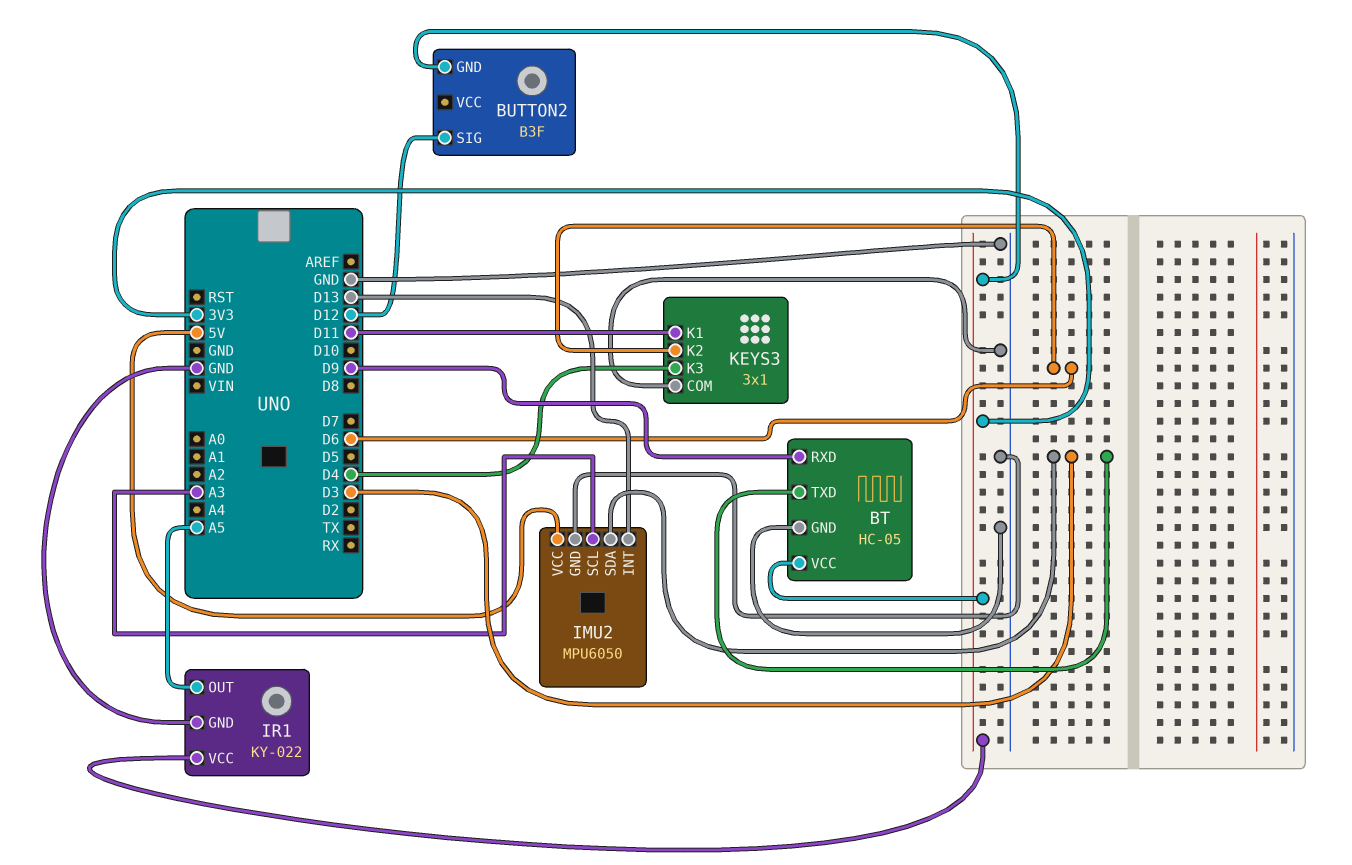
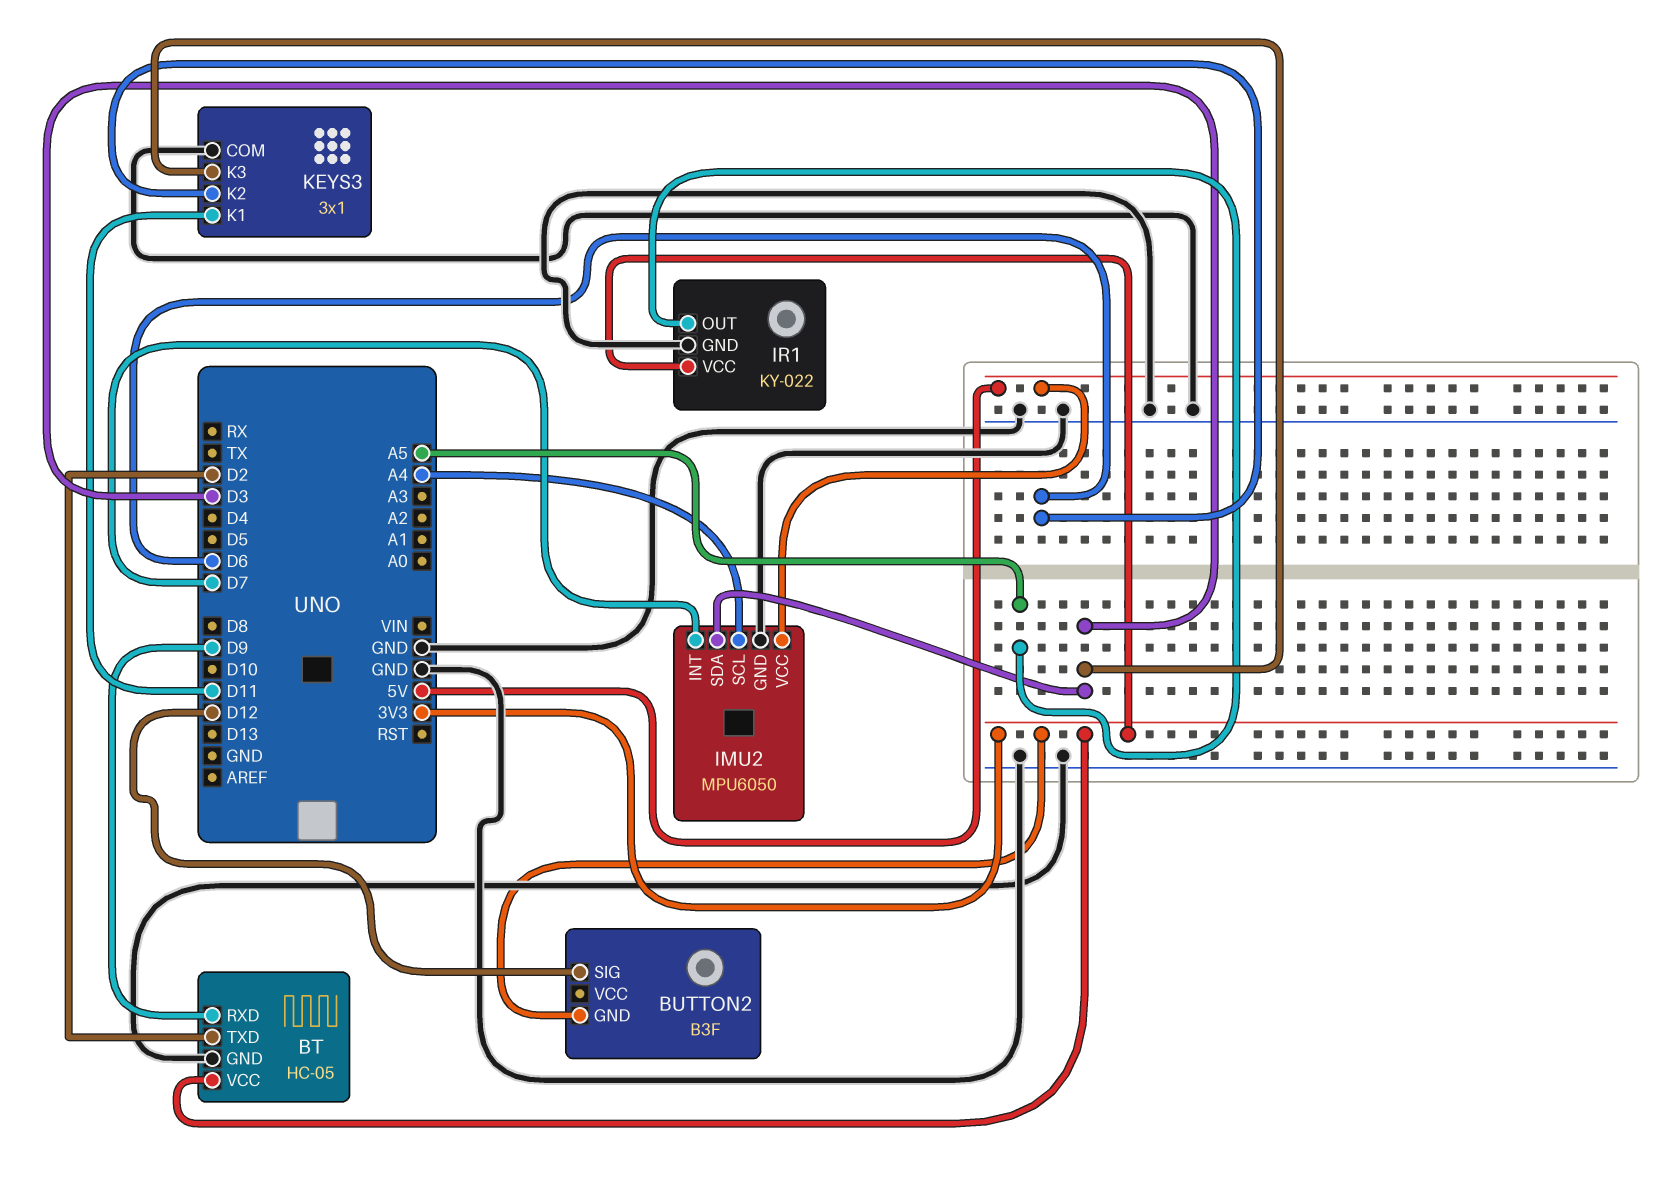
BT pin TXD: D3 -> D2
IMU2 pin INT: D13 -> D7
IMU2 pin SCL: A3 -> A4
KEYS3 pin K3: D4 -> D3

